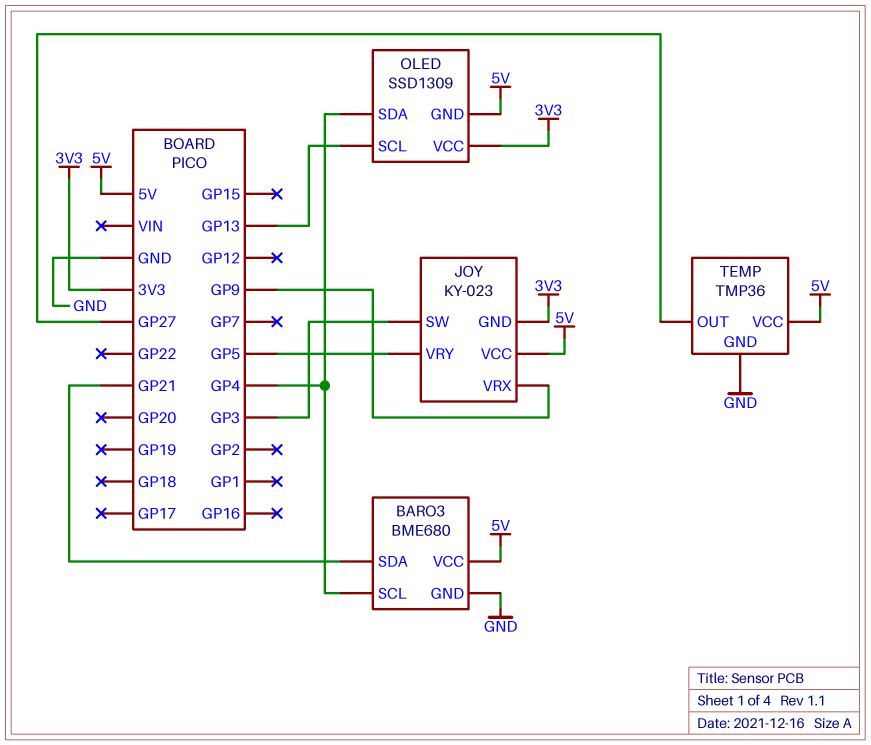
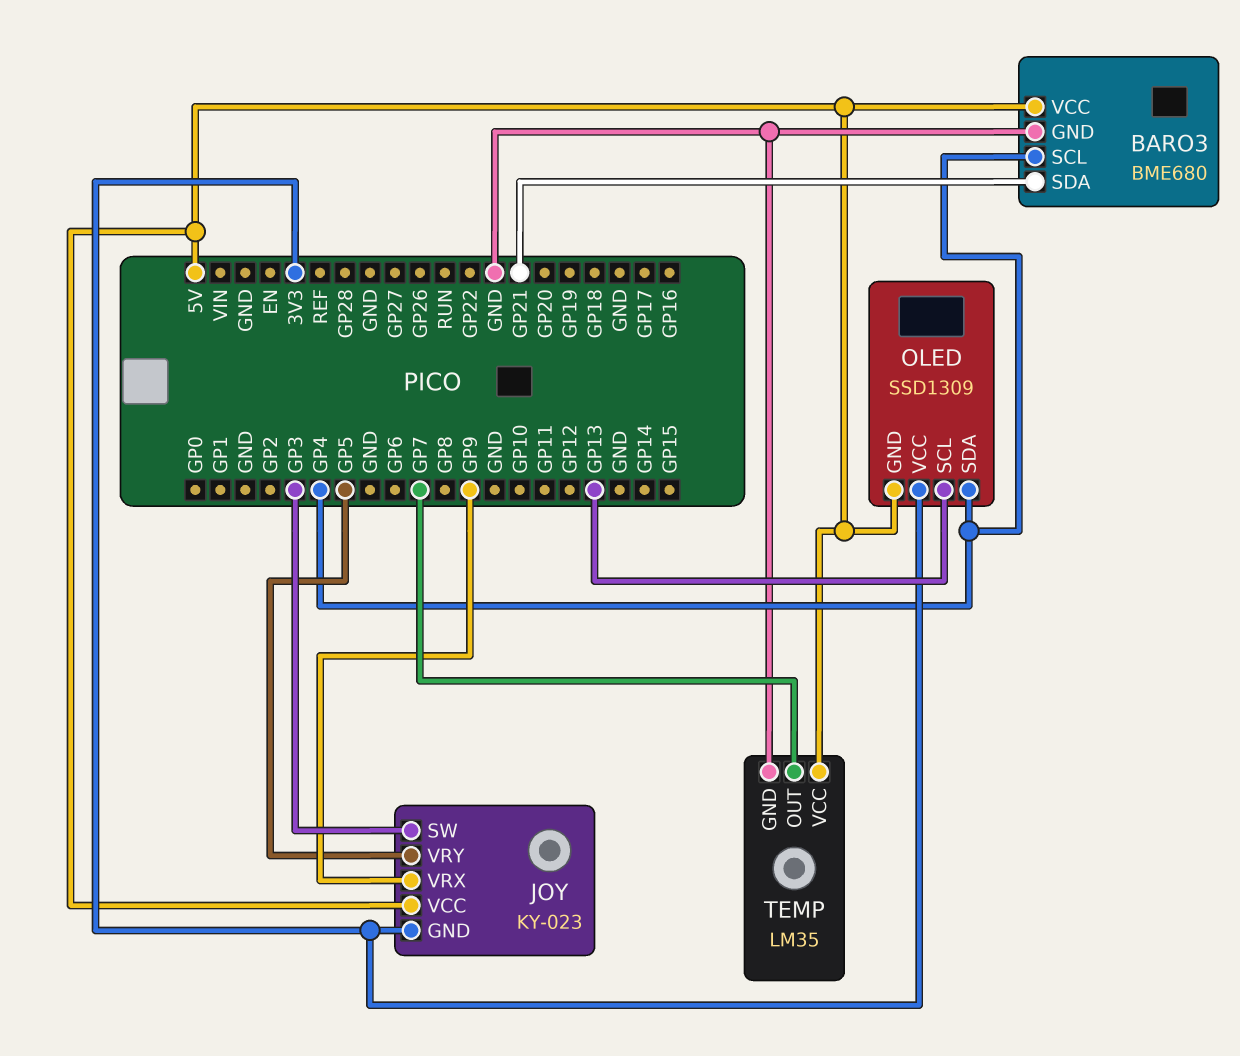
TEMP: TMP36 -> LM35
TEMP pin OUT: GP27 -> GP7

